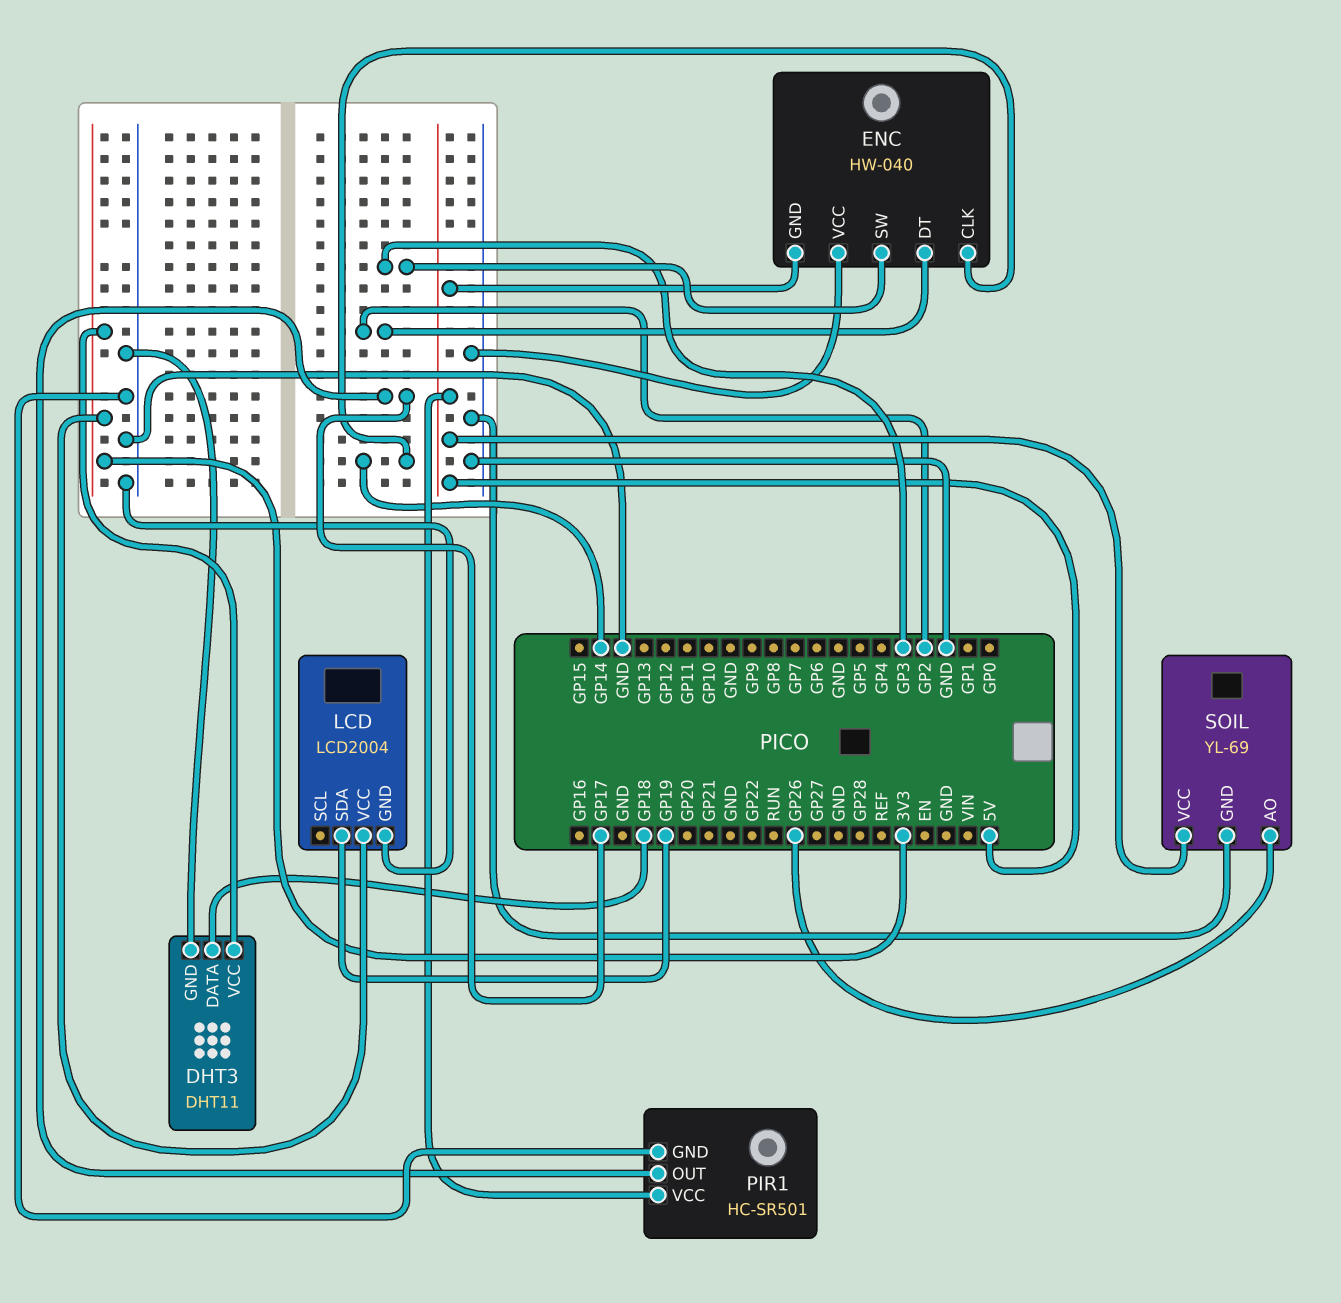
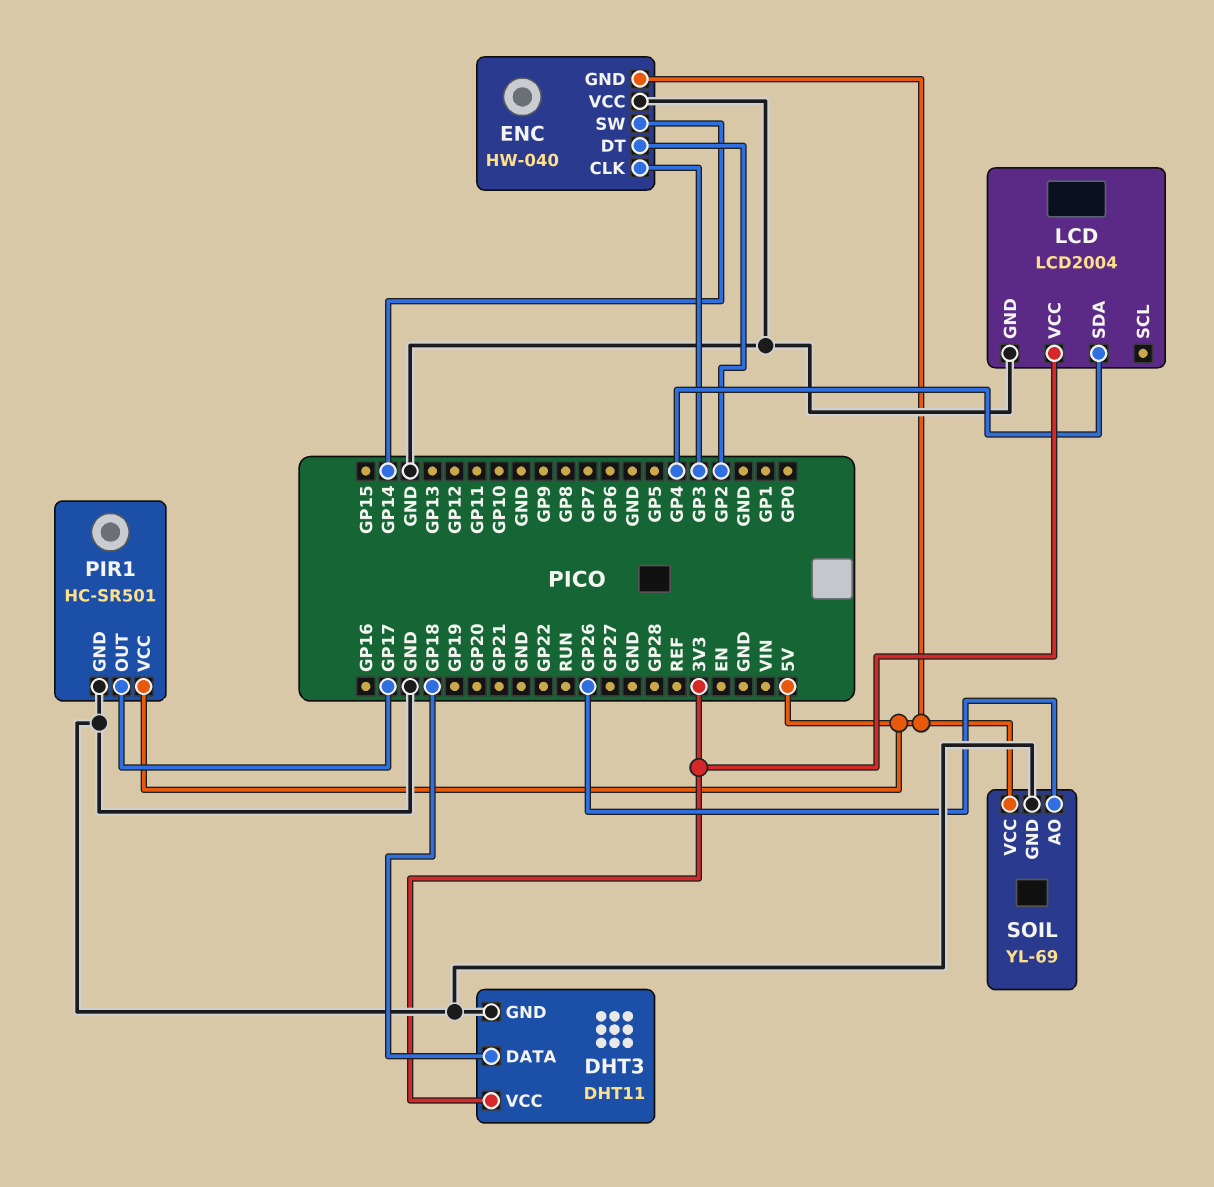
ENC pin CLK: GP14 -> GP3
ENC pin SW: GP3 -> GP14
LCD pin SDA: GP19 -> GP4

